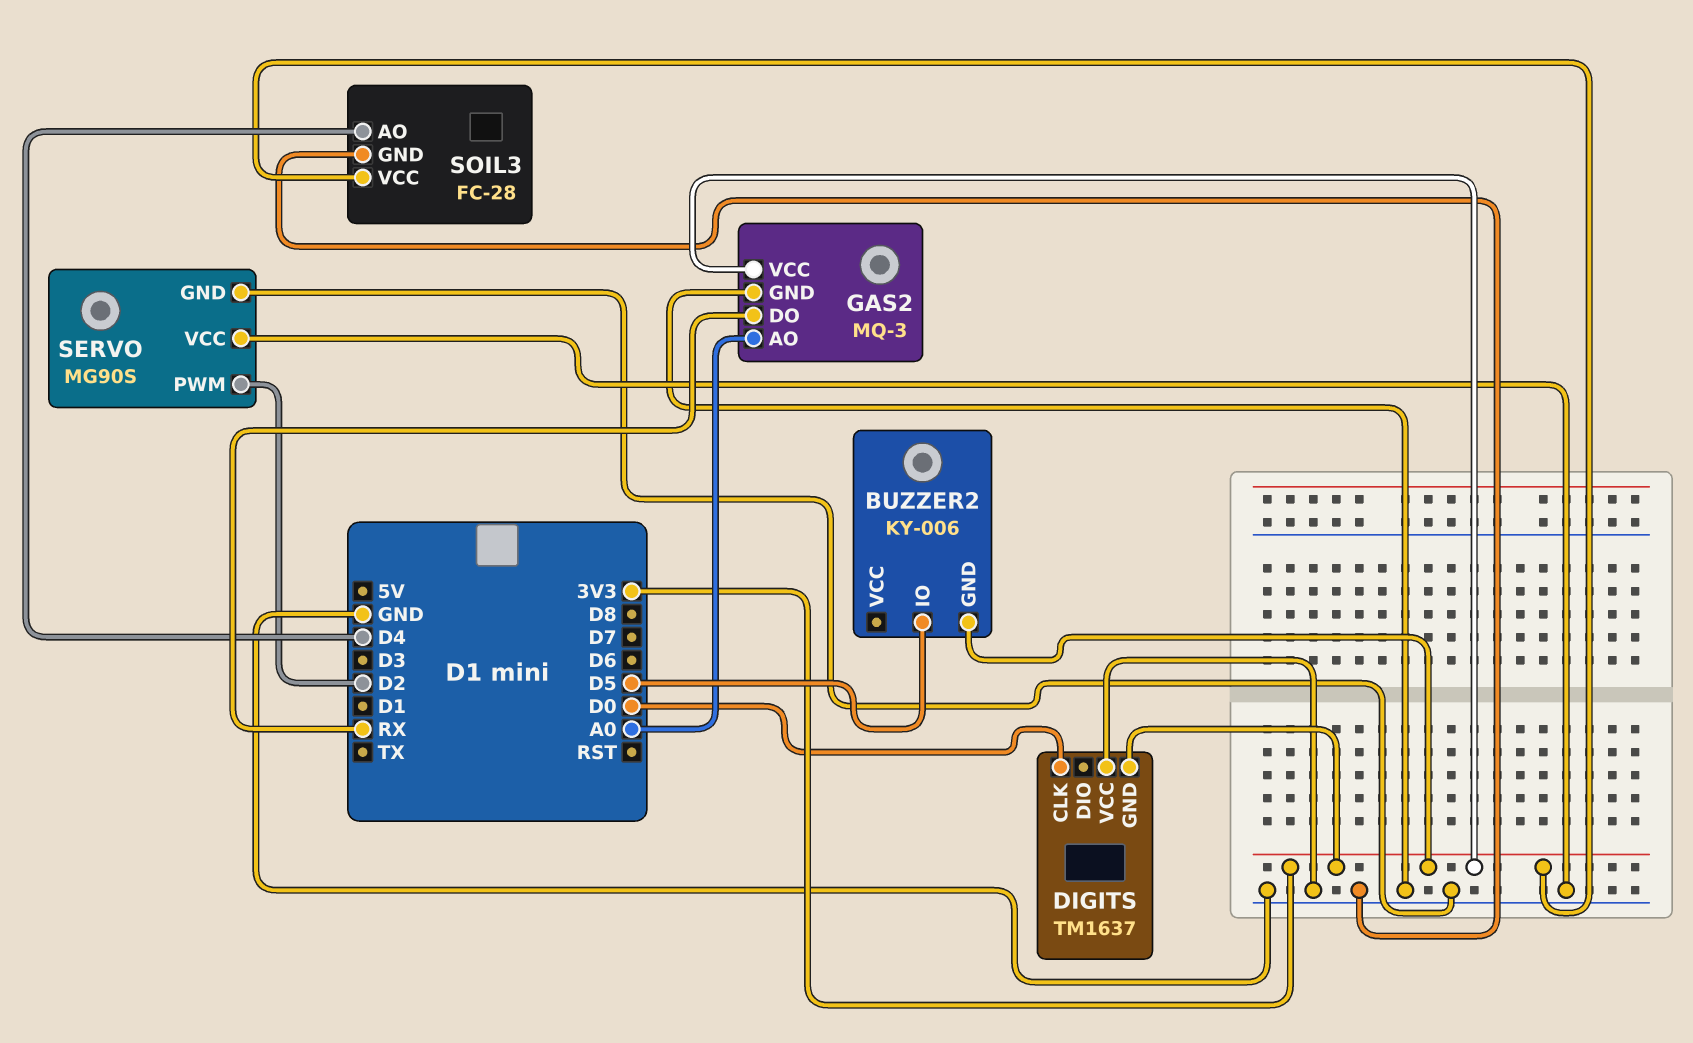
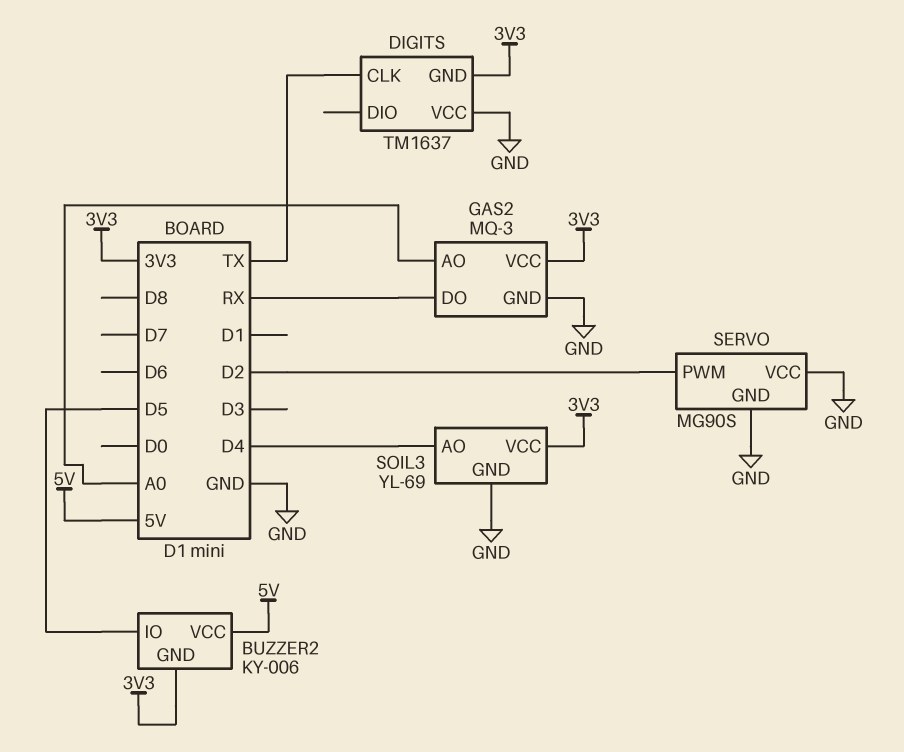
BUZZER2 pin VCC: none -> 5V
DIGITS pin CLK: D0 -> TX
SOIL3: FC-28 -> YL-69

